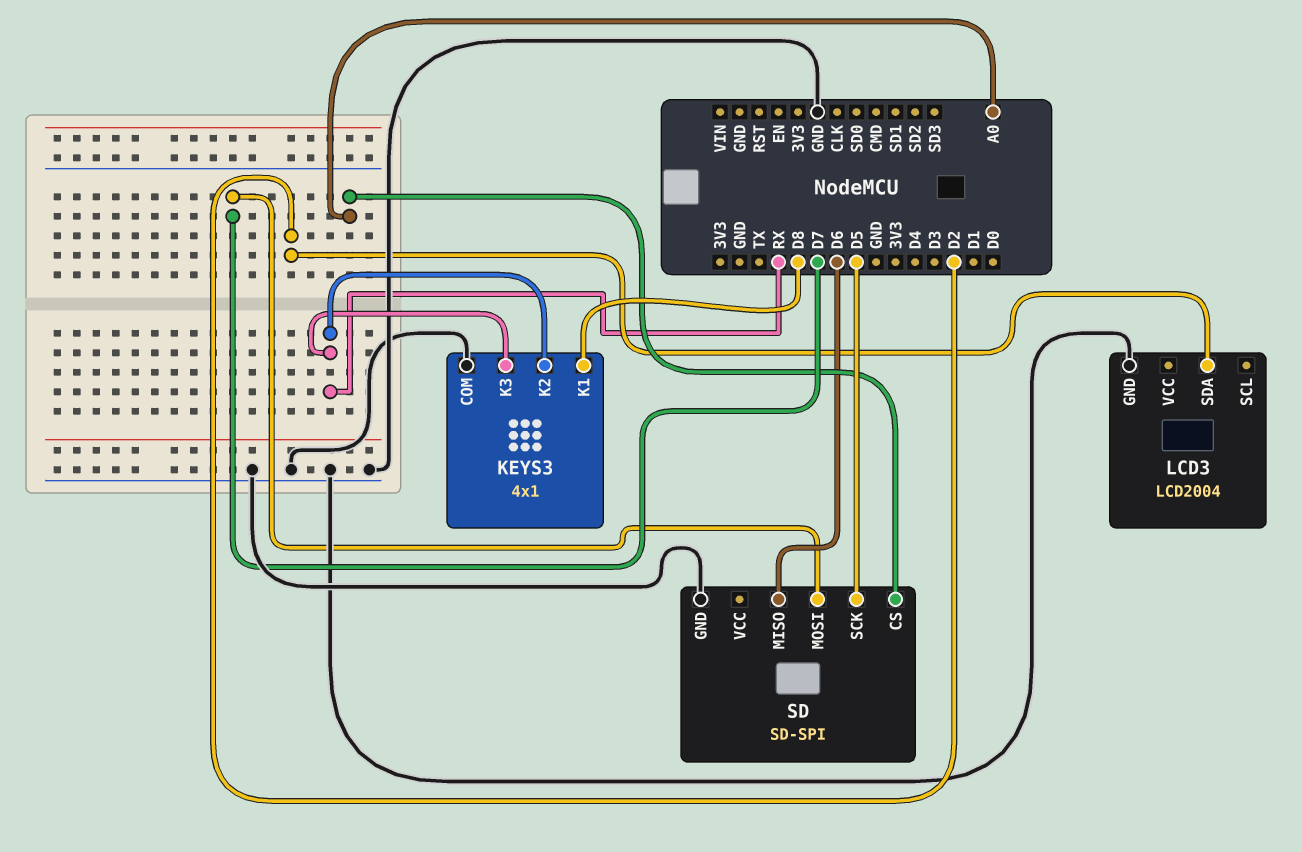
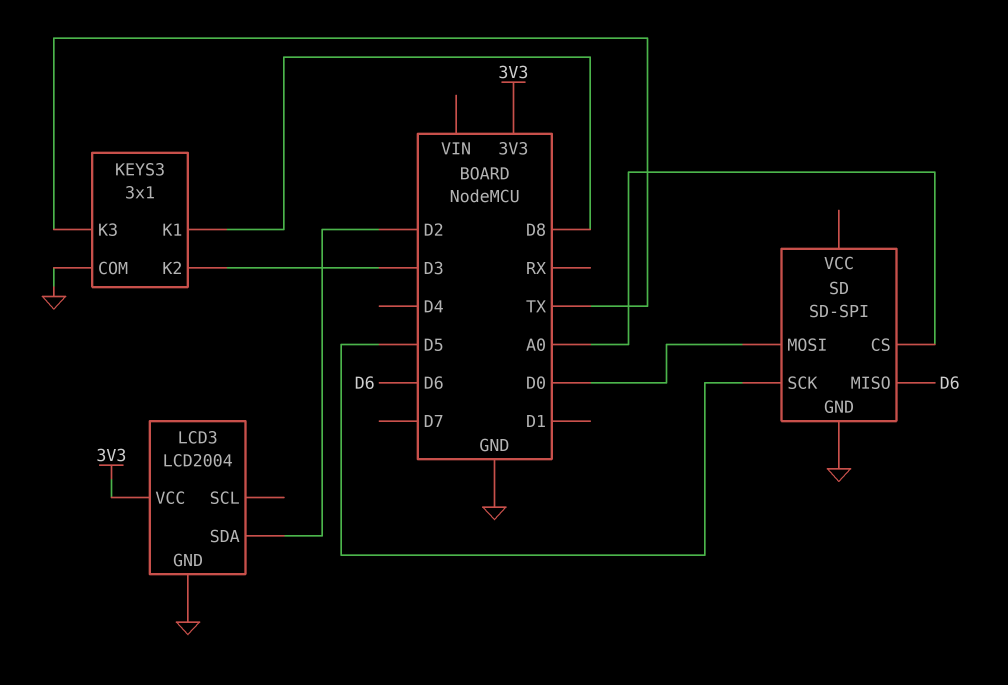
KEYS3: 4x1 -> 3x1
KEYS3 pin K2: RX -> D3
KEYS3 pin K3: RX -> TX
LCD3 pin VCC: none -> 3V3
SD pin MOSI: D7 -> D0

